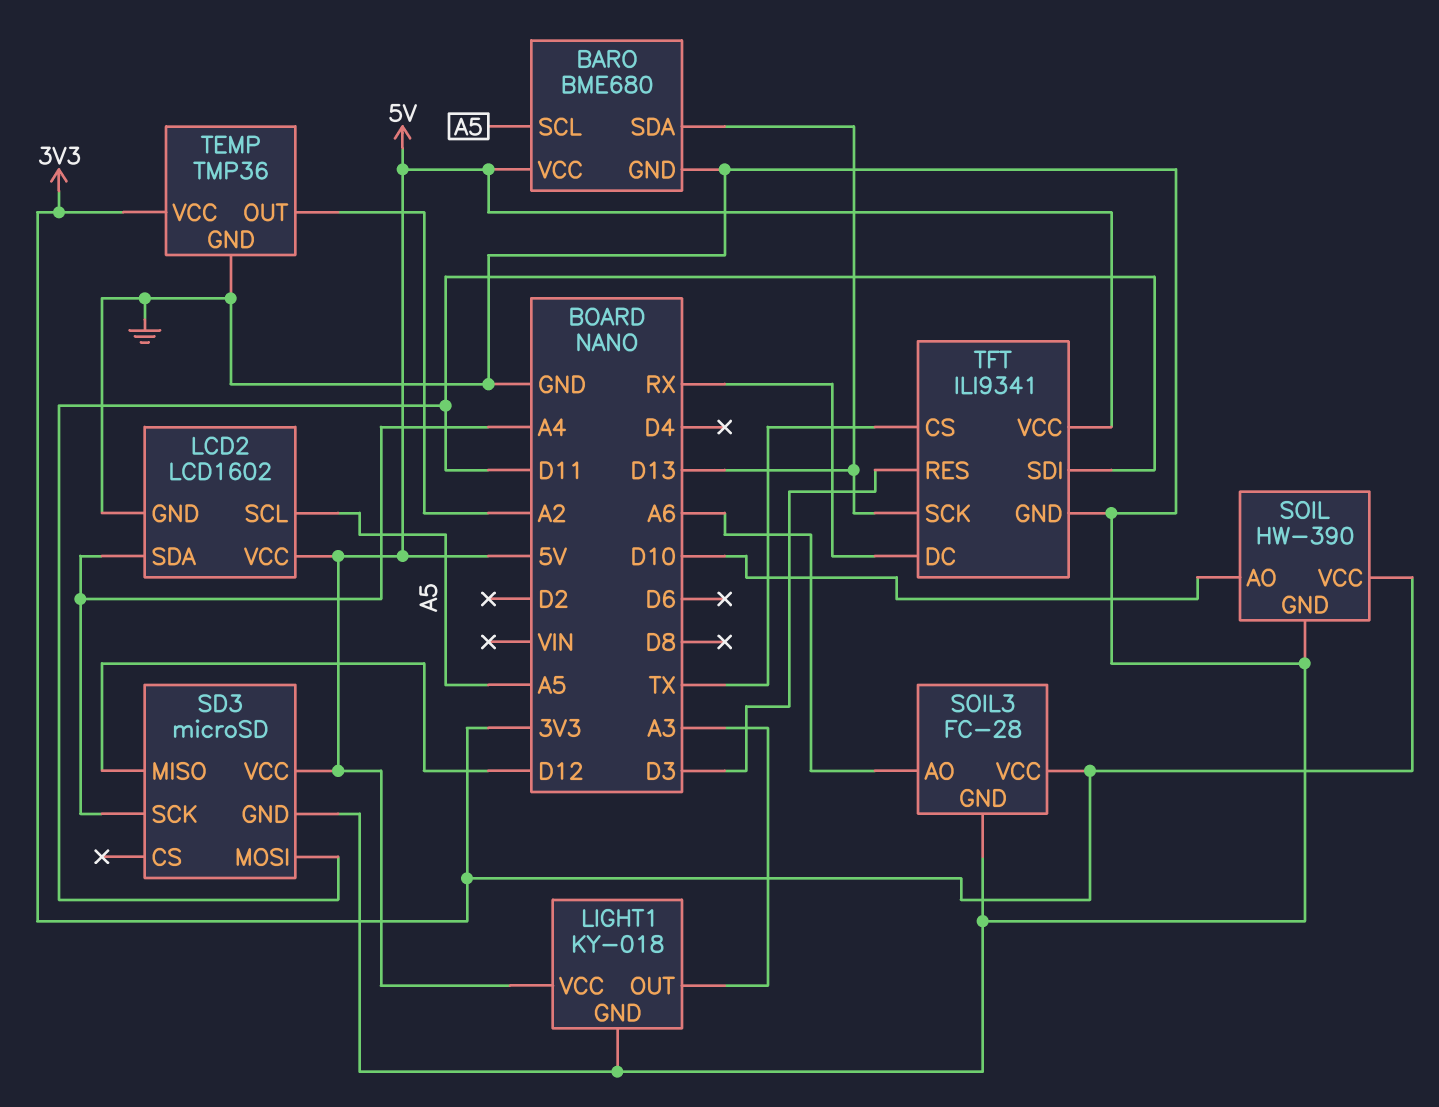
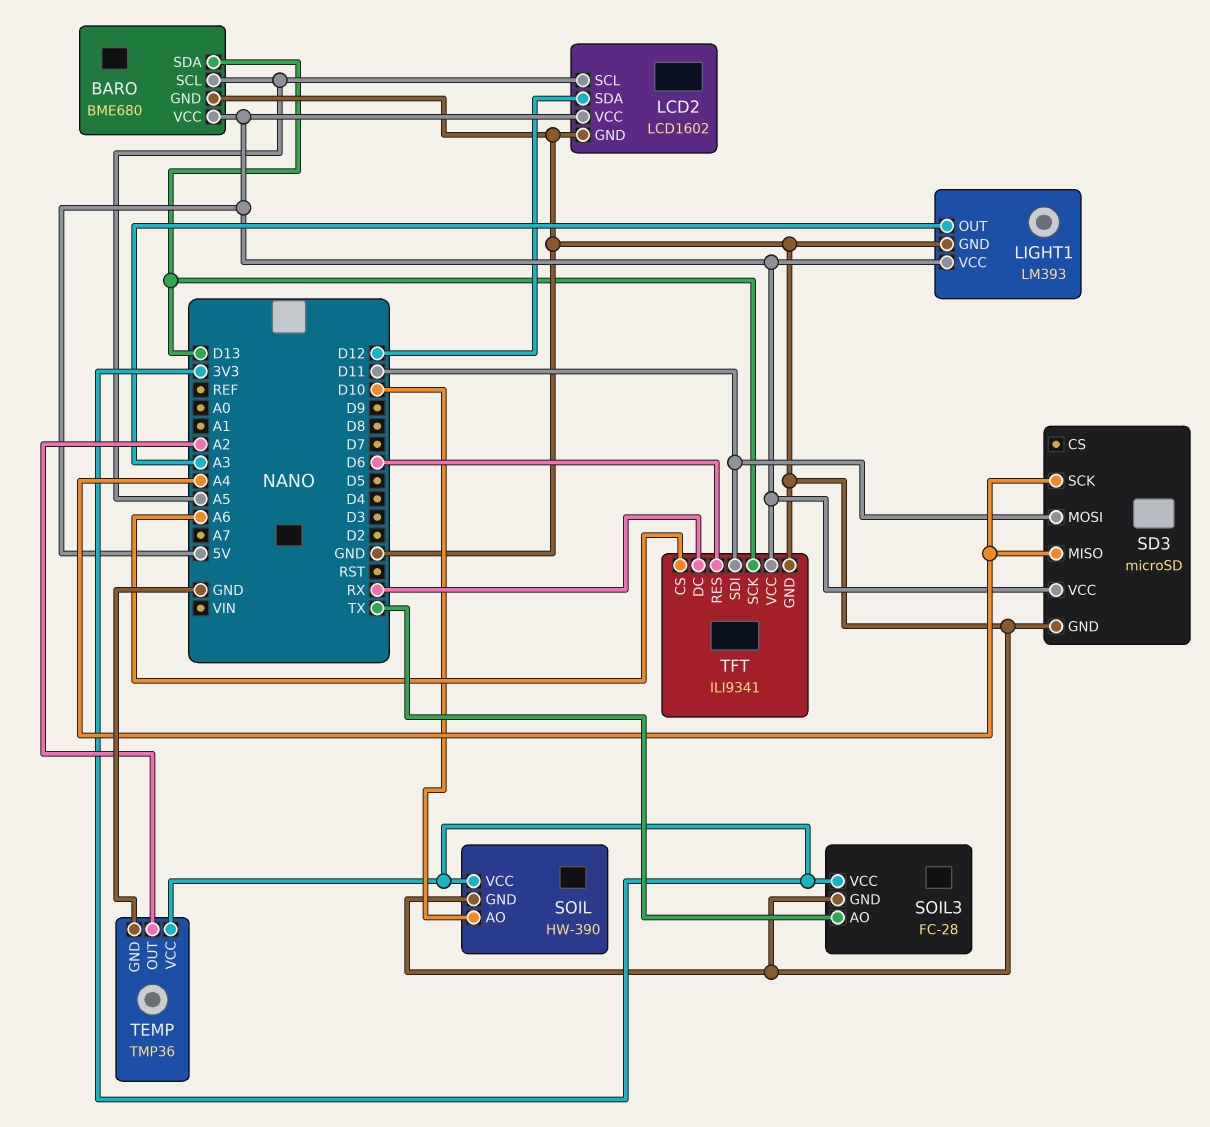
LCD2 pin SDA: A4 -> D12
LIGHT1: KY-018 -> LM393
SD3 pin MISO: D12 -> A4
SOIL3 pin AO: A6 -> TX
TFT pin CS: TX -> A6
TFT pin RES: D3 -> D6

